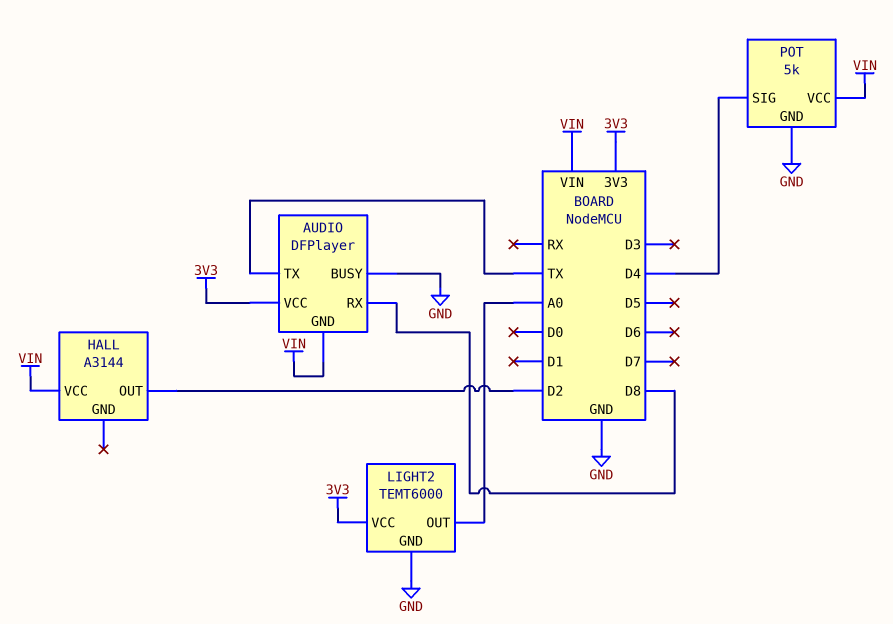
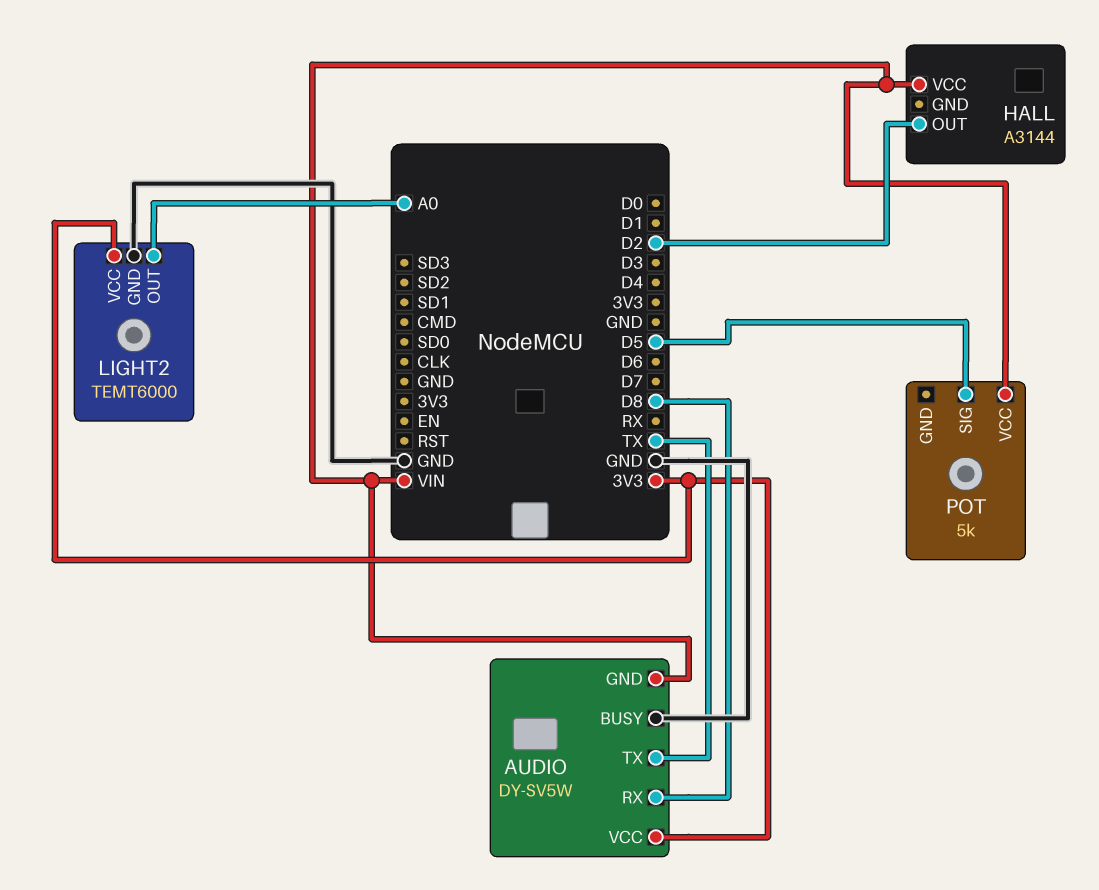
AUDIO: DFPlayer -> DY-SV5W
POT pin GND: GND -> none
POT pin SIG: D4 -> D5

